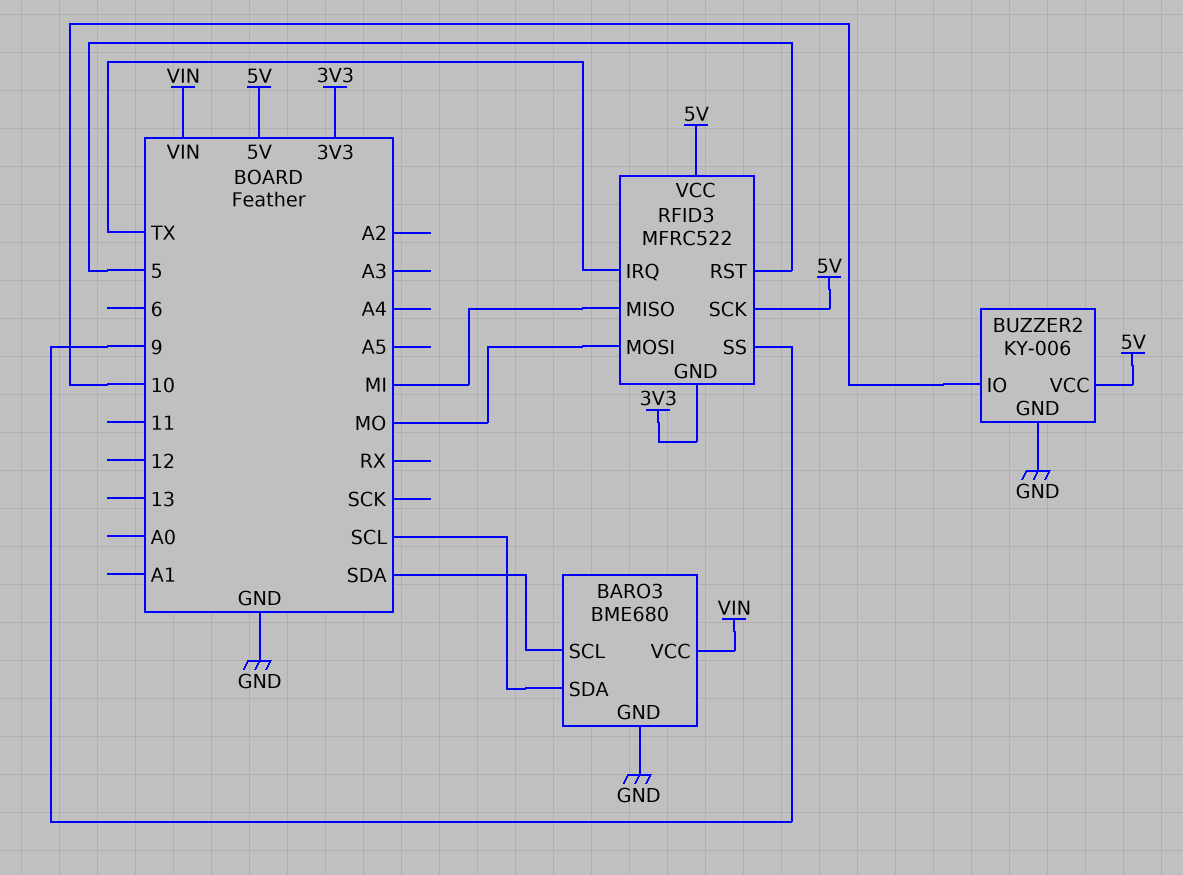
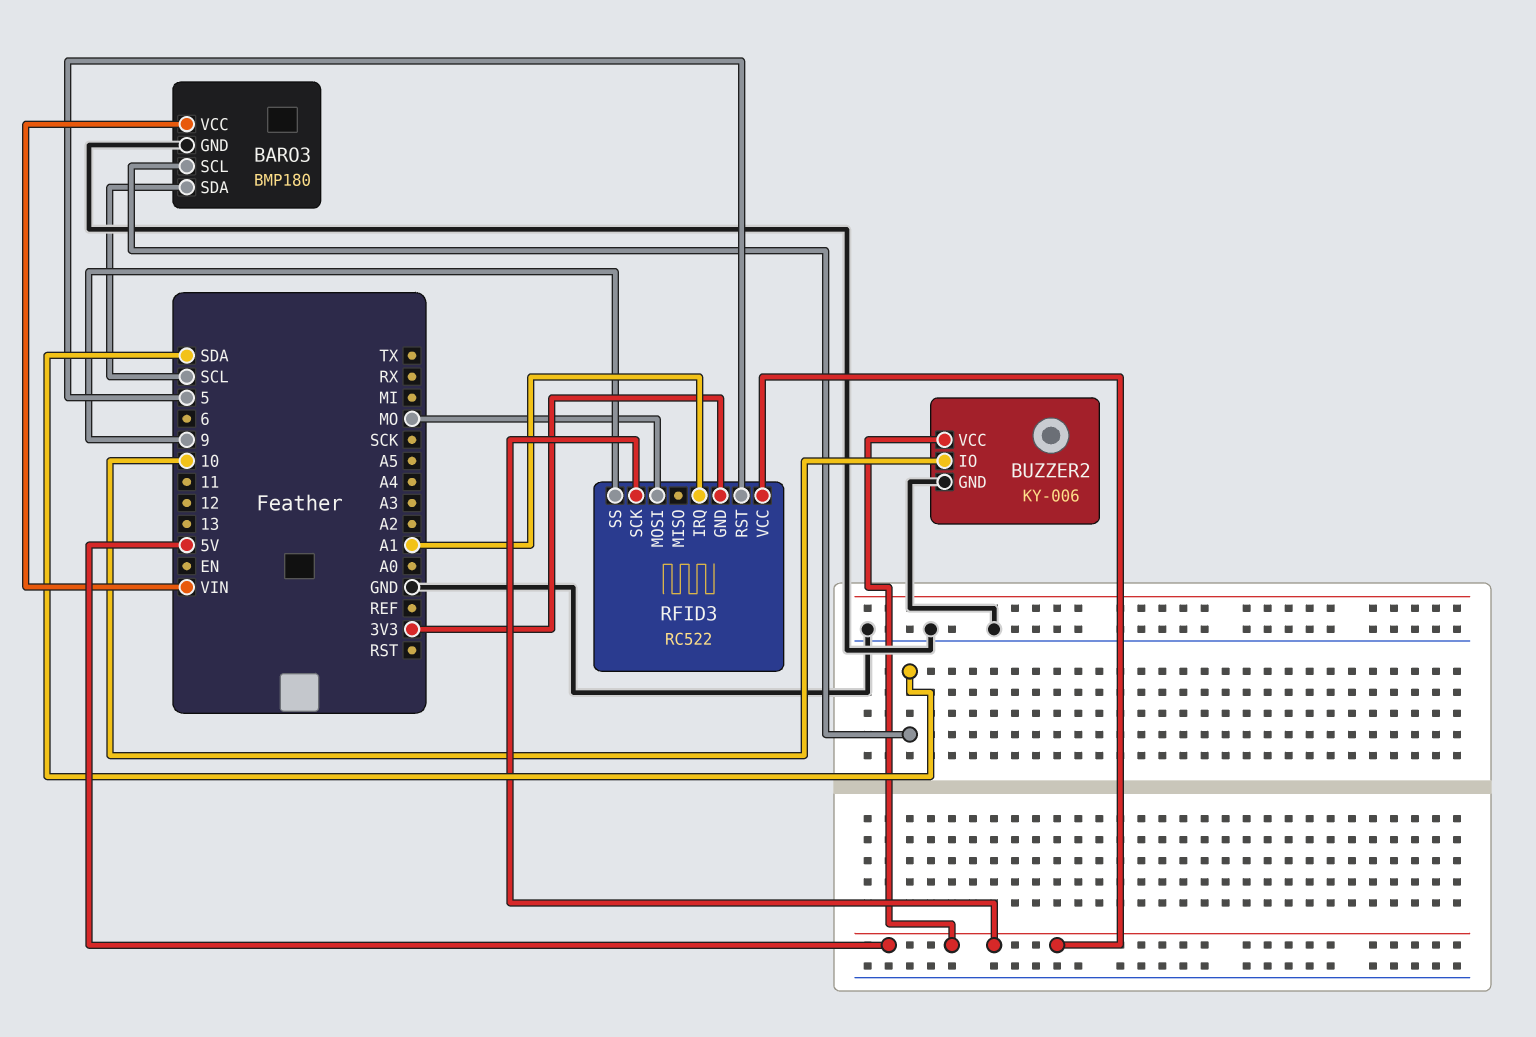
BARO3: BME680 -> BMP180
RFID3: MFRC522 -> RC522
RFID3 pin IRQ: TX -> A1
RFID3 pin MISO: MI -> none

